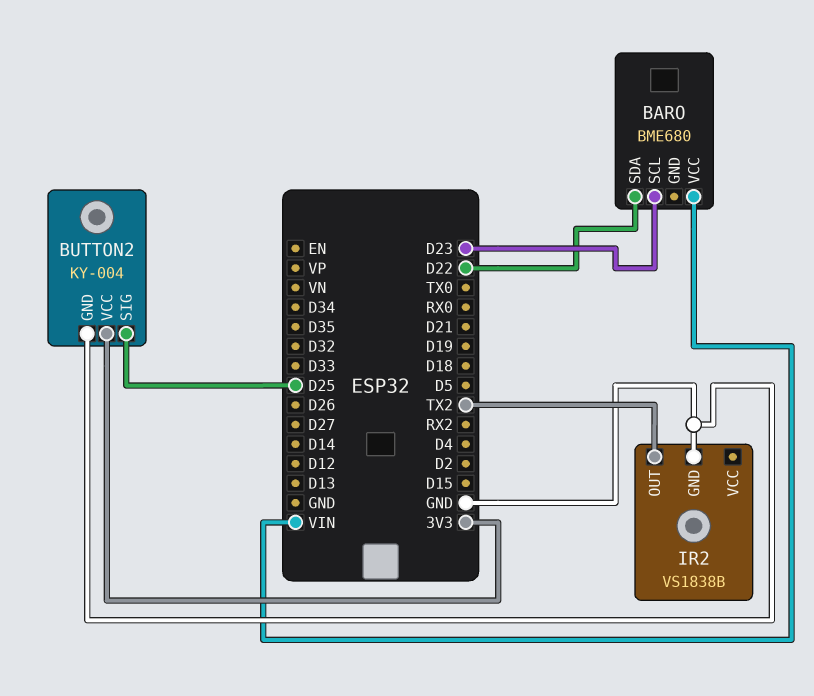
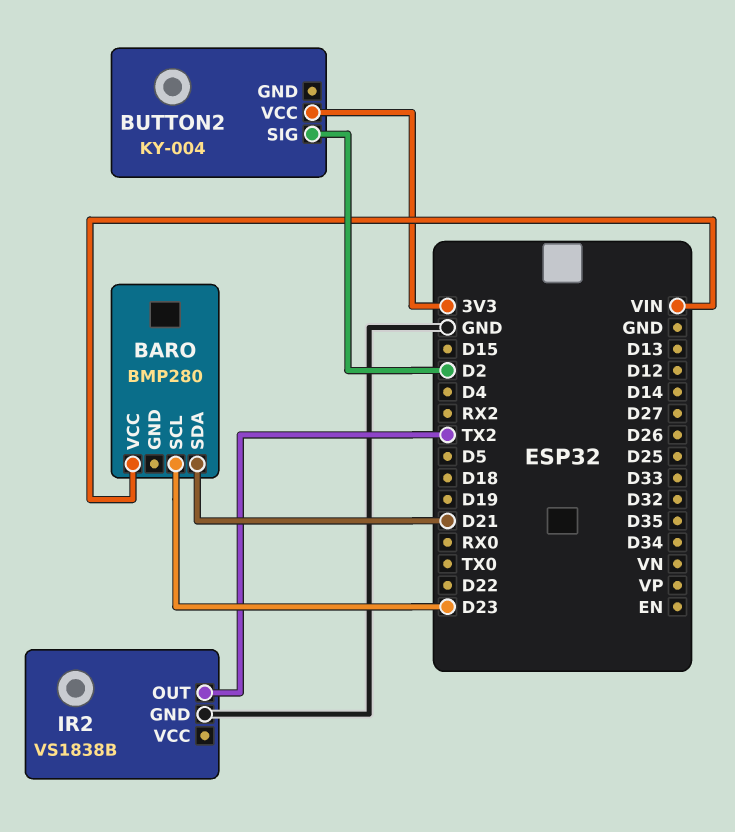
BARO: BME680 -> BMP280
BARO pin SDA: D22 -> D21
BUTTON2 pin GND: GND -> none
BUTTON2 pin SIG: D25 -> D2

